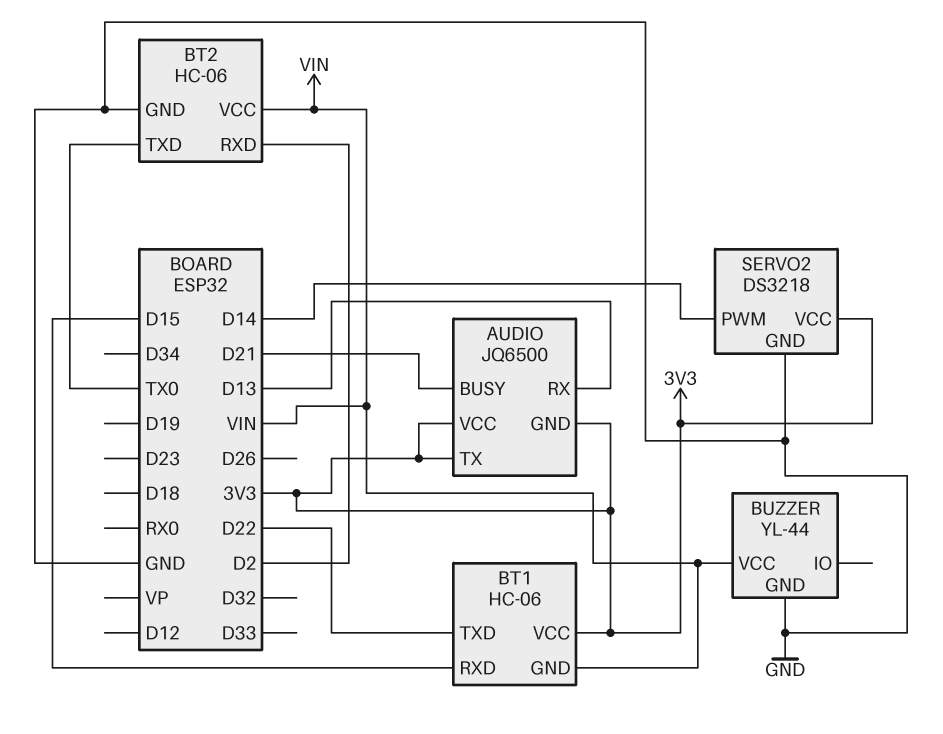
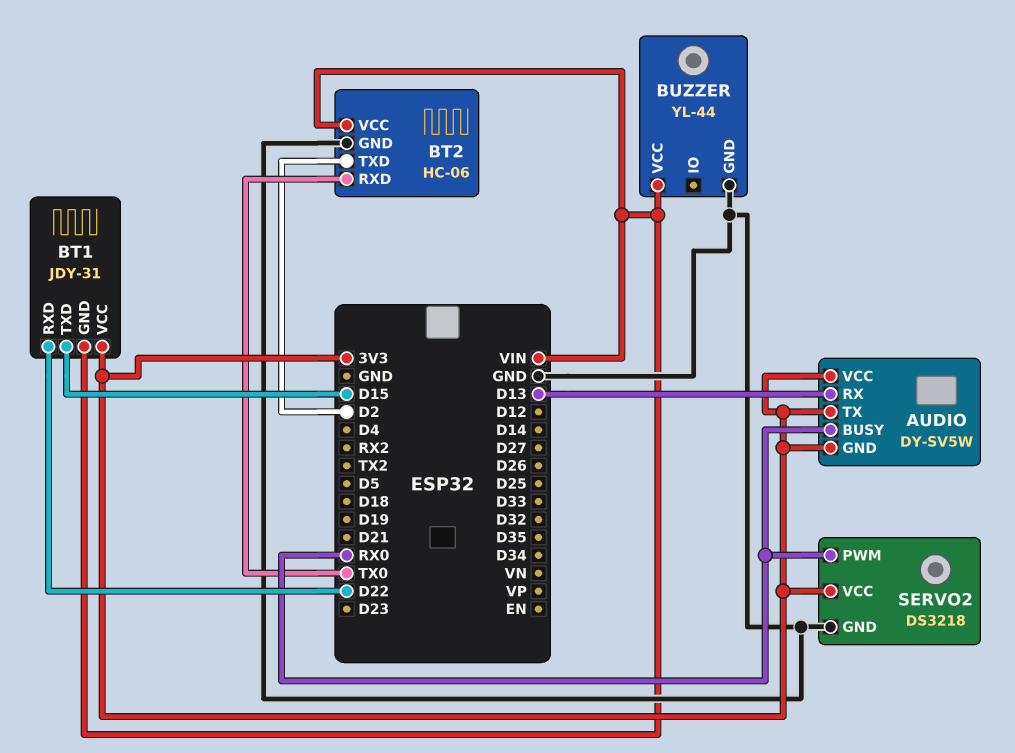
AUDIO: JQ6500 -> DY-SV5W
AUDIO pin BUSY: D21 -> RX0
BT1: HC-06 -> JDY-31
BT1 pin RXD: D15 -> D22
BT1 pin TXD: D22 -> D15
BT2 pin RXD: D2 -> TX0
BT2 pin TXD: TX0 -> D2
SERVO2 pin PWM: D14 -> RX0

